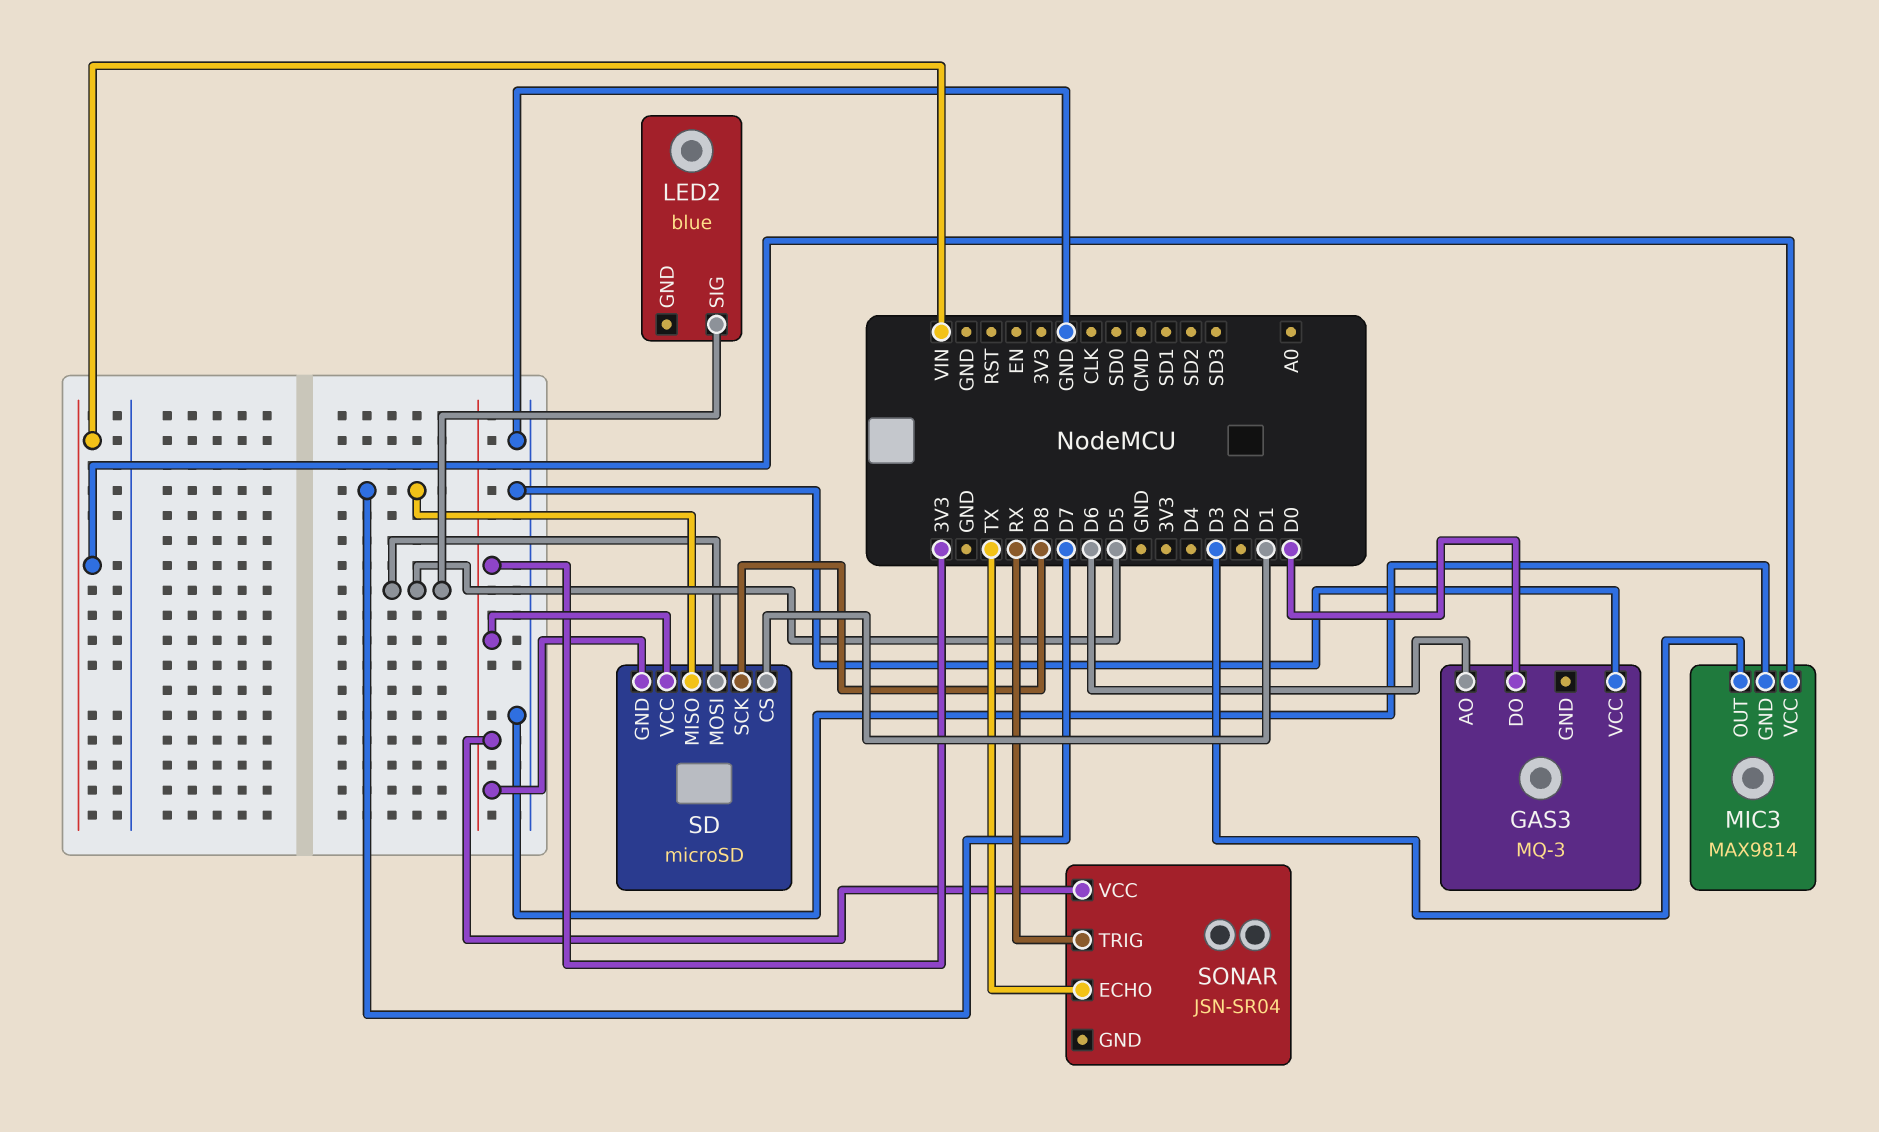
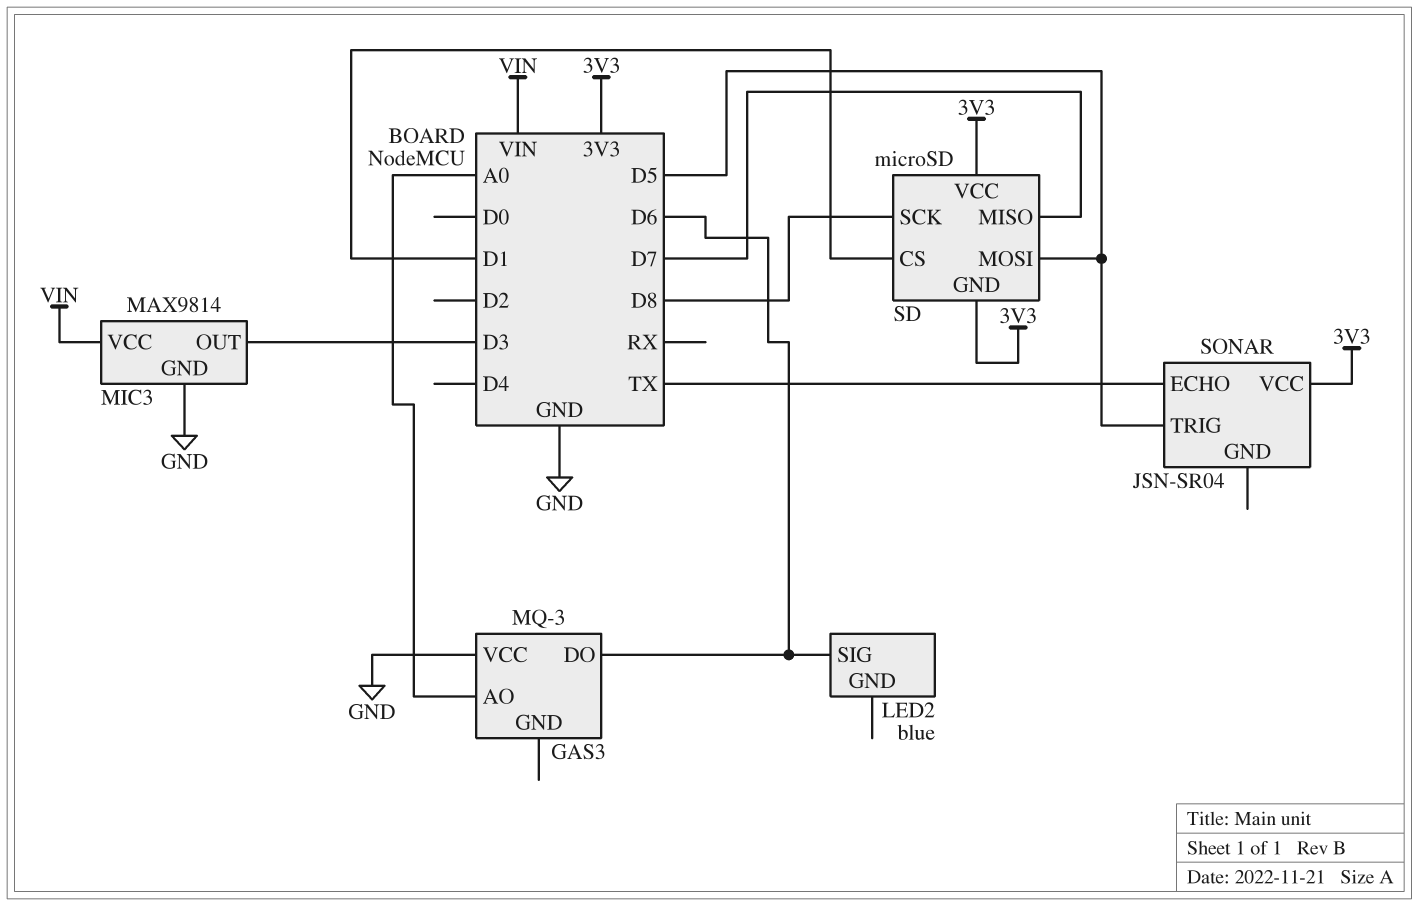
GAS3 pin AO: D6 -> A0
GAS3 pin DO: D0 -> D6
LED2 pin SIG: D5 -> D6
SONAR pin TRIG: RX -> D5

